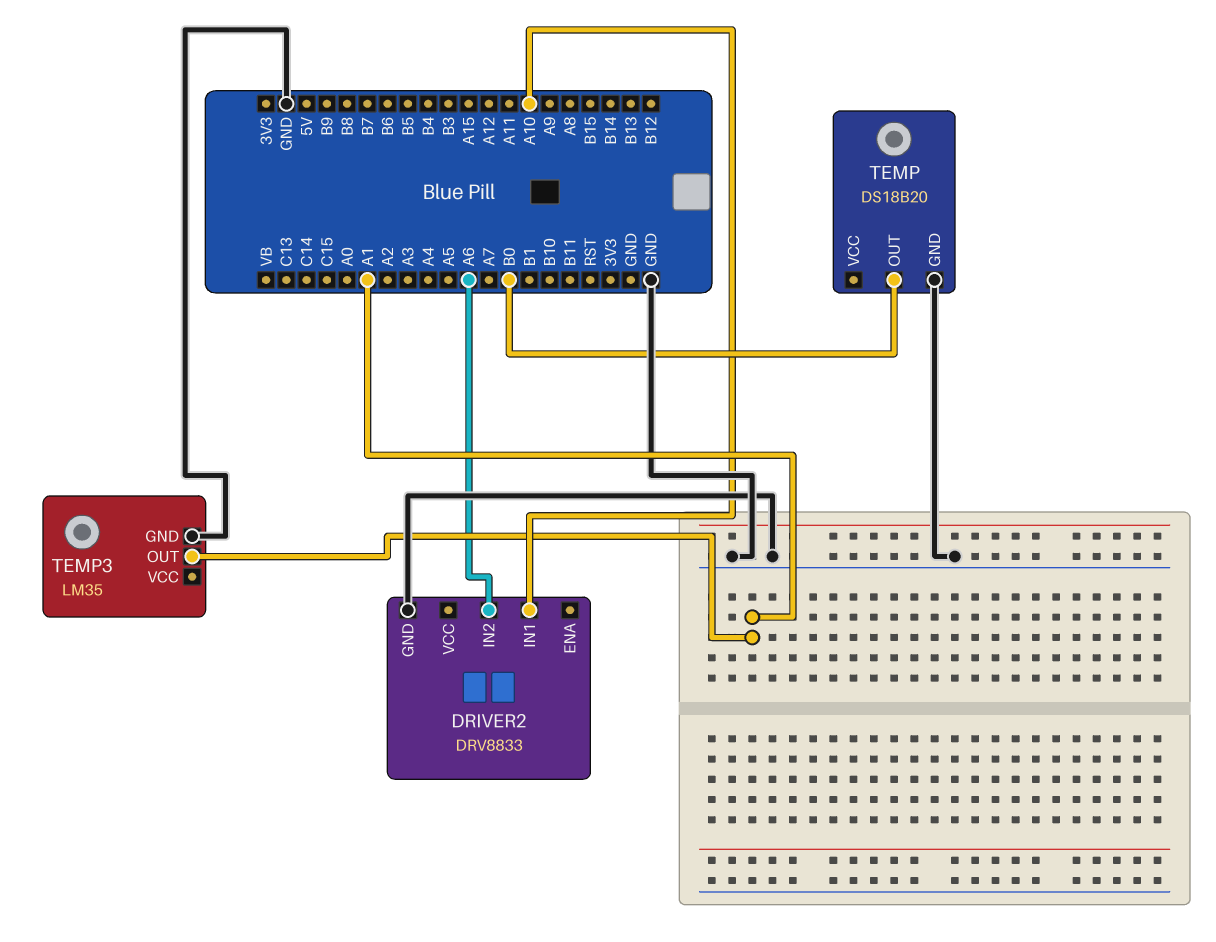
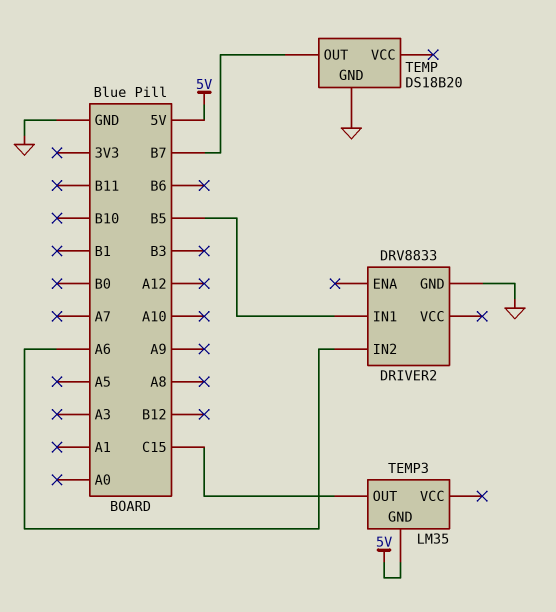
DRIVER2 pin IN1: A10 -> B5
TEMP pin OUT: B0 -> B7
TEMP3 pin GND: GND -> 5V
TEMP3 pin OUT: A1 -> C15

